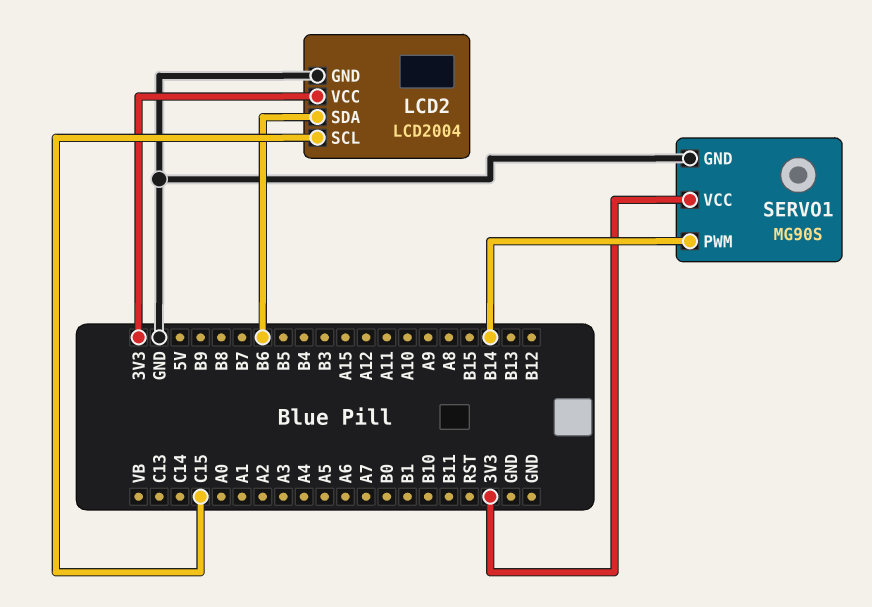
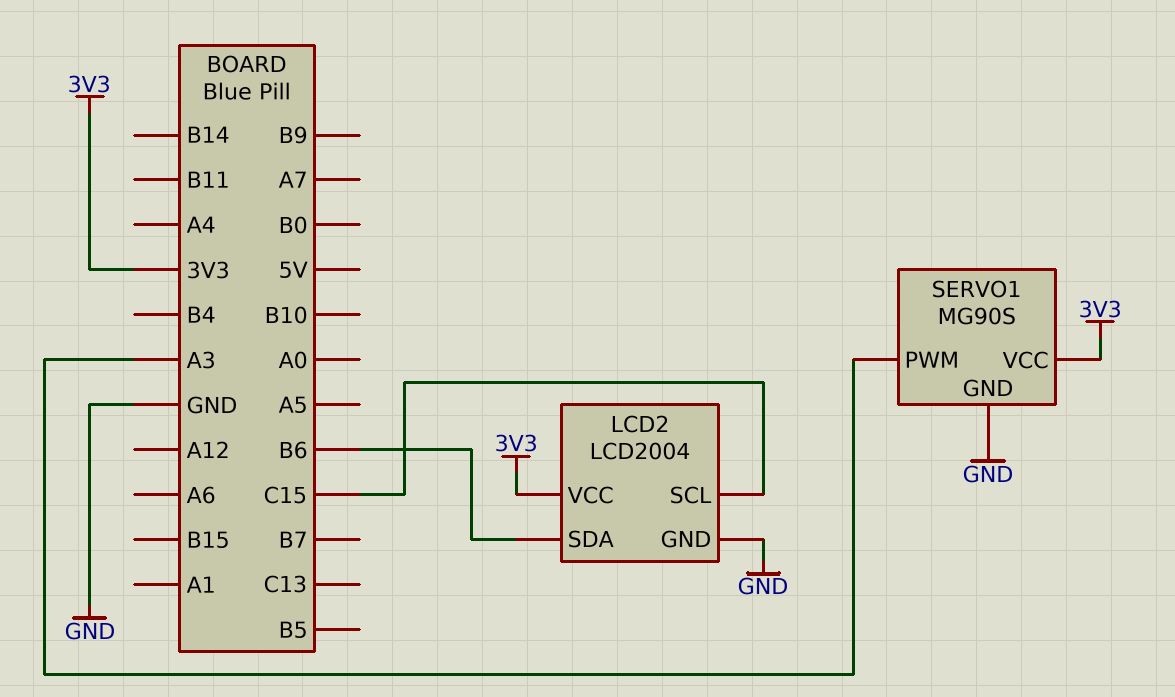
SERVO1 pin PWM: B14 -> A3

